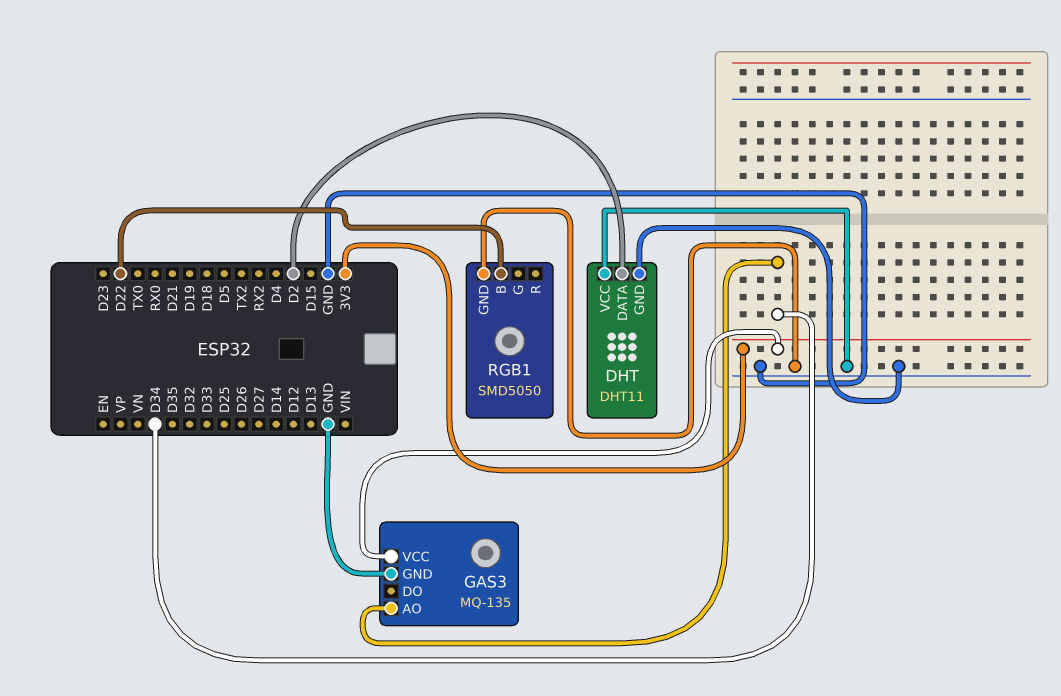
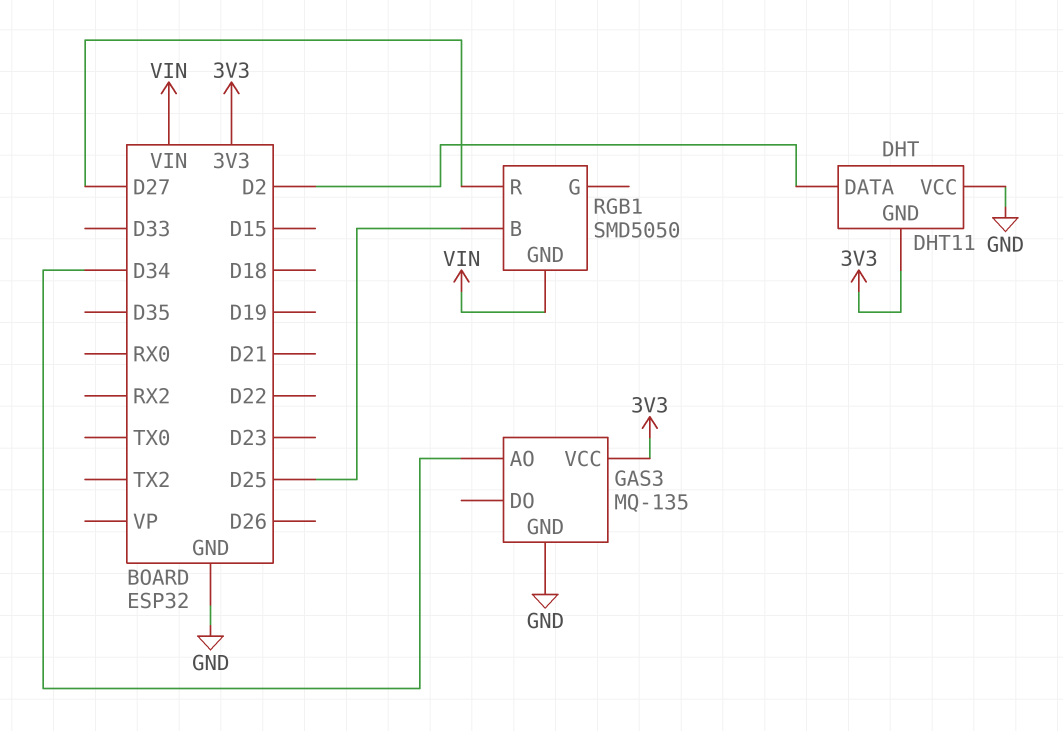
DHT pin GND: GND -> 3V3
RGB1 pin B: D22 -> D25
RGB1 pin GND: GND -> VIN
RGB1 pin R: none -> D27

